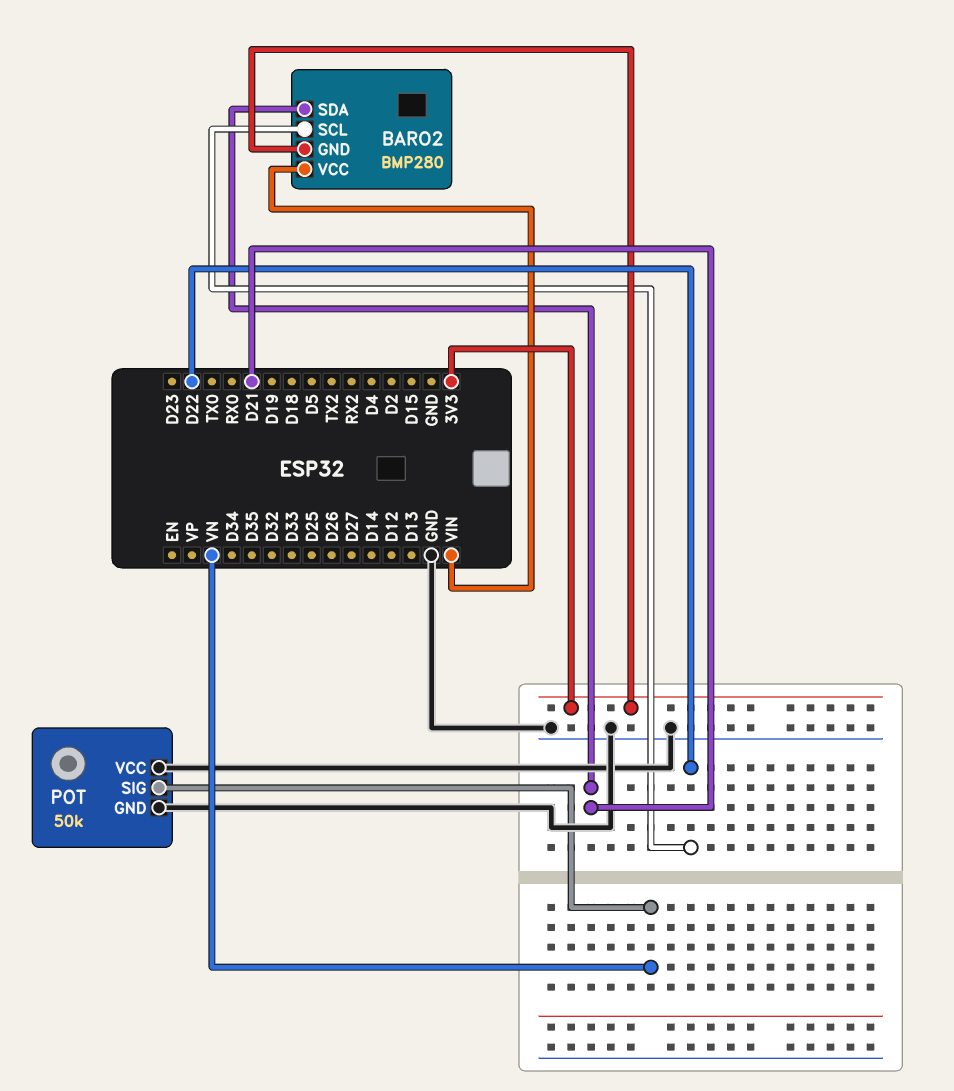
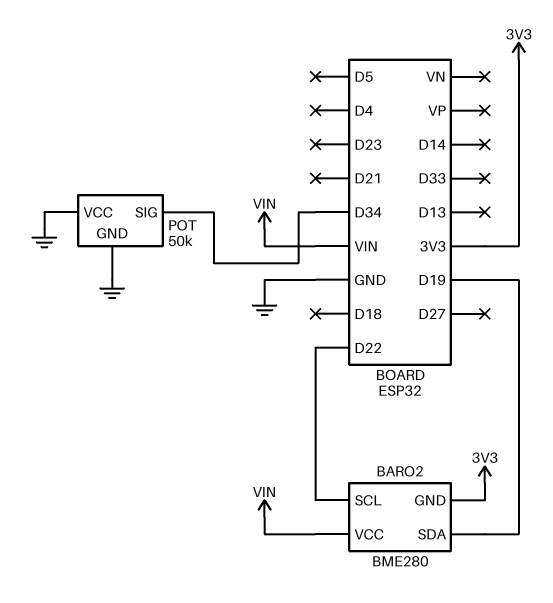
BARO2: BMP280 -> BME280
BARO2 pin SDA: D21 -> D19
POT pin SIG: VN -> D34

